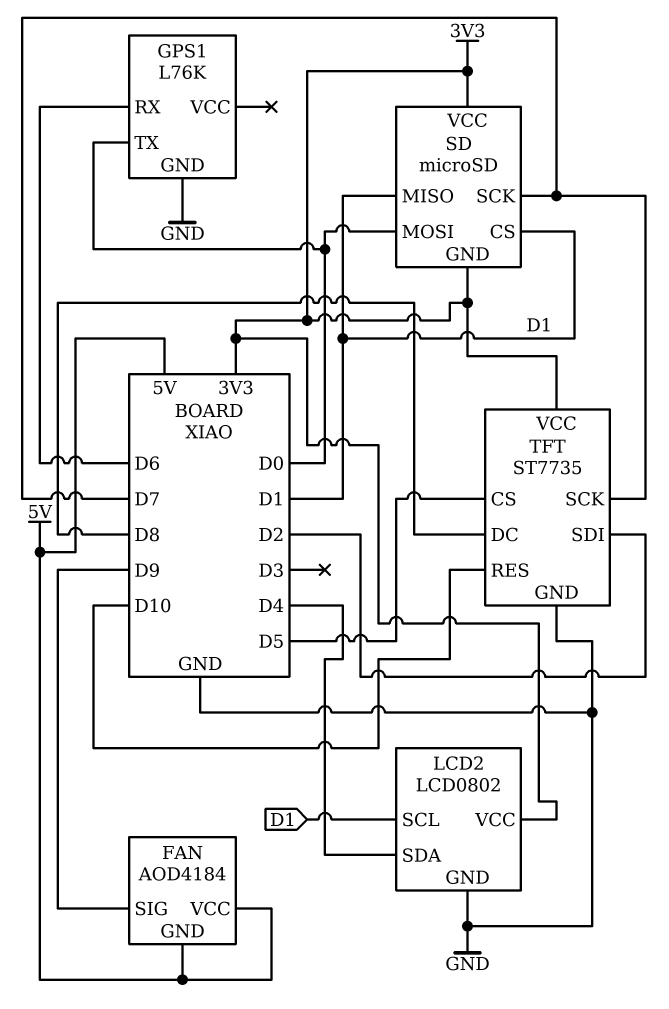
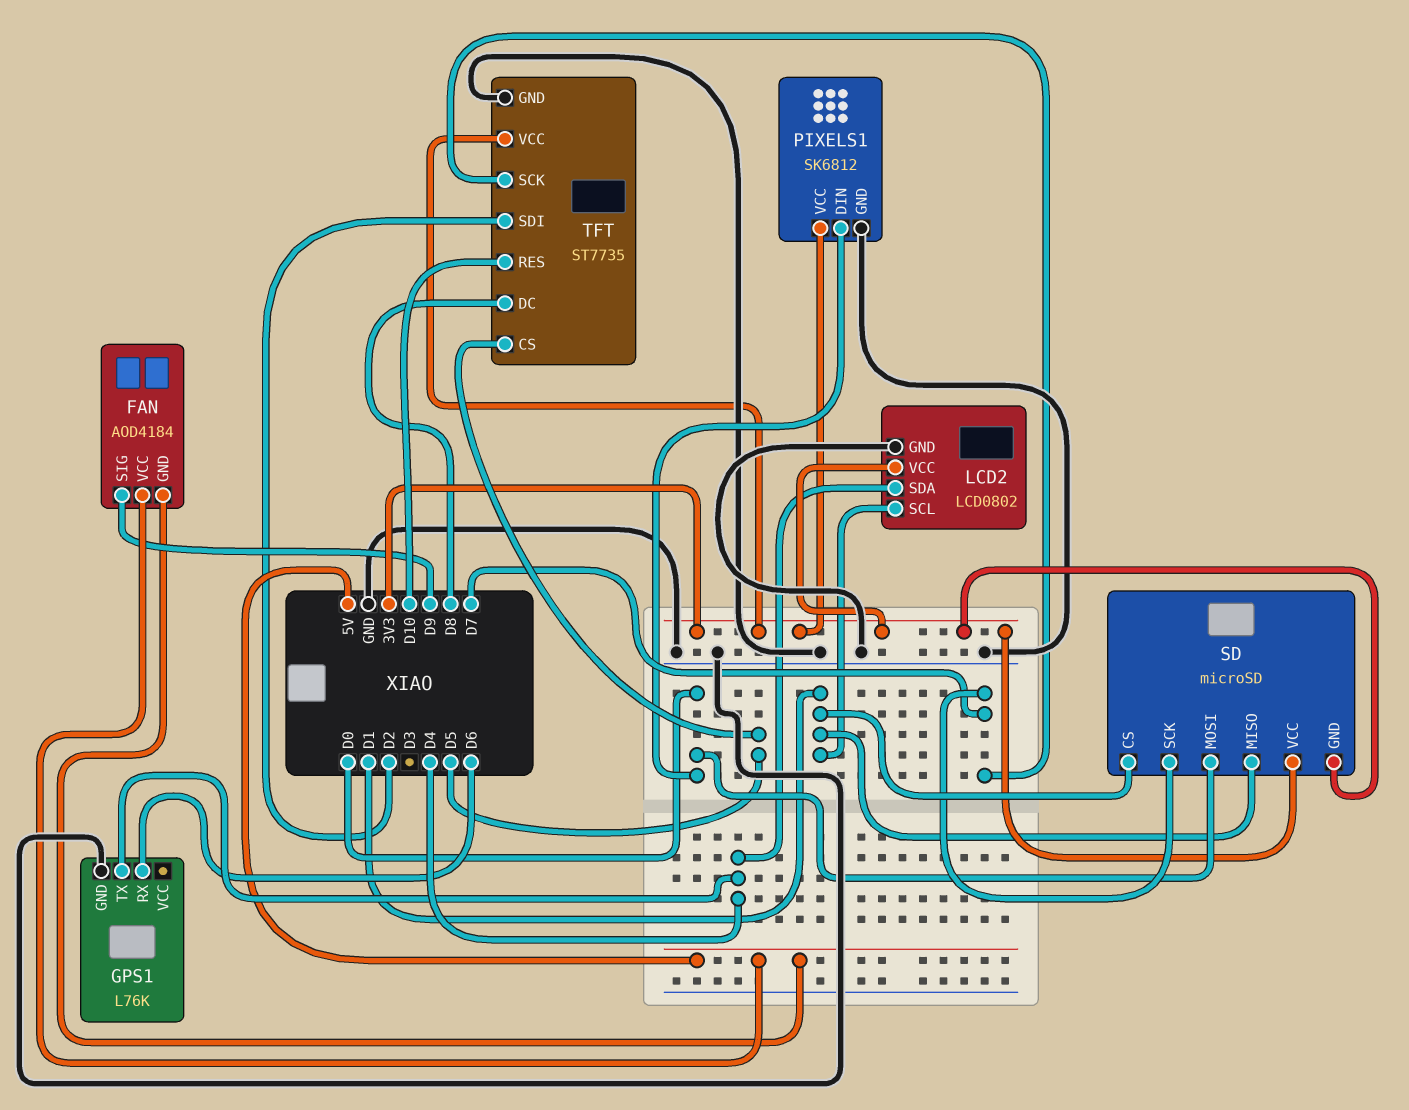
GPS1 pin TX: D0 -> D4
PIXELS1: none -> SK6812
PIXELS1 pin DIN: none -> D0
PIXELS1 pin GND: none -> GND
PIXELS1 pin VCC: none -> 3V3

